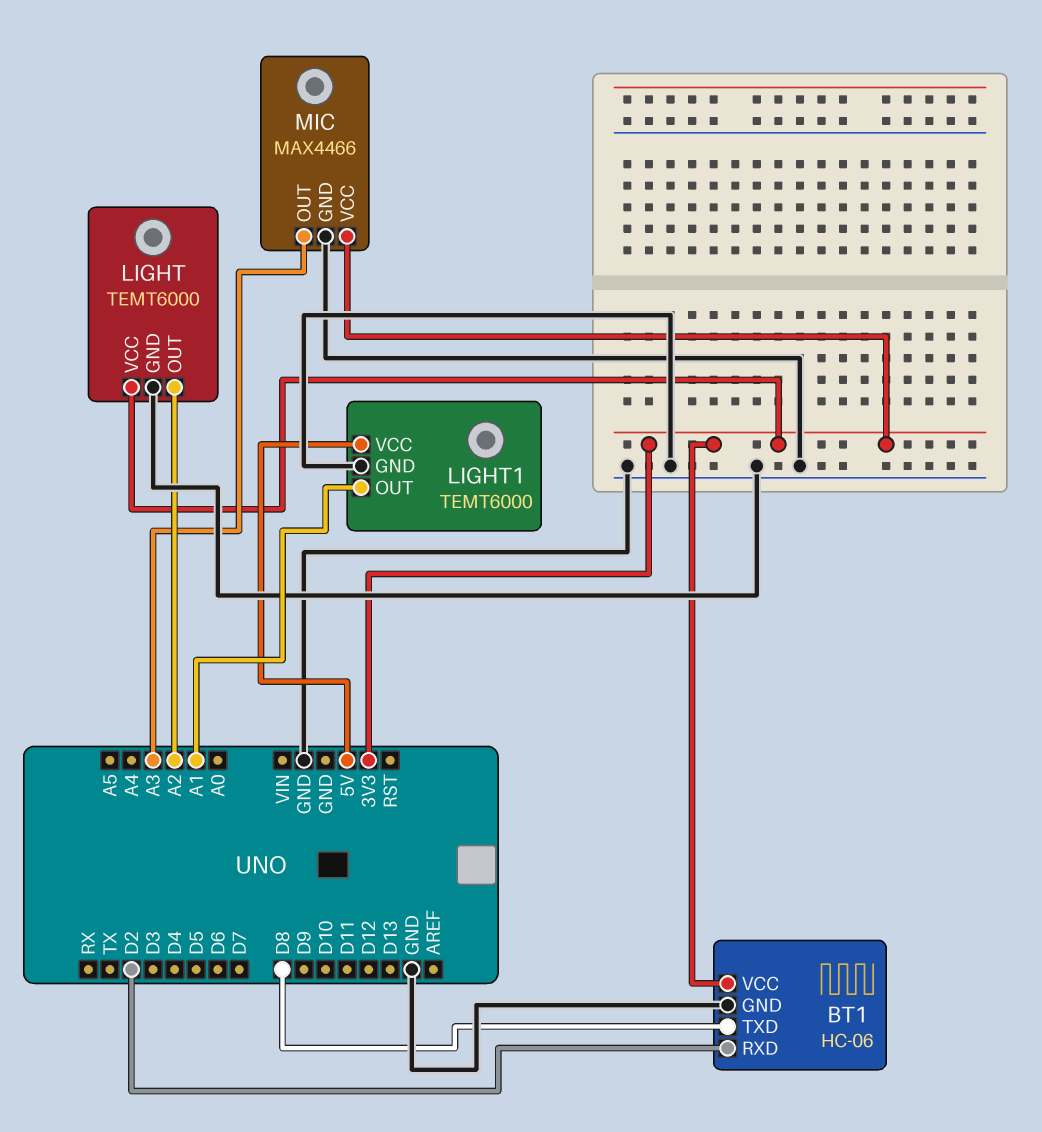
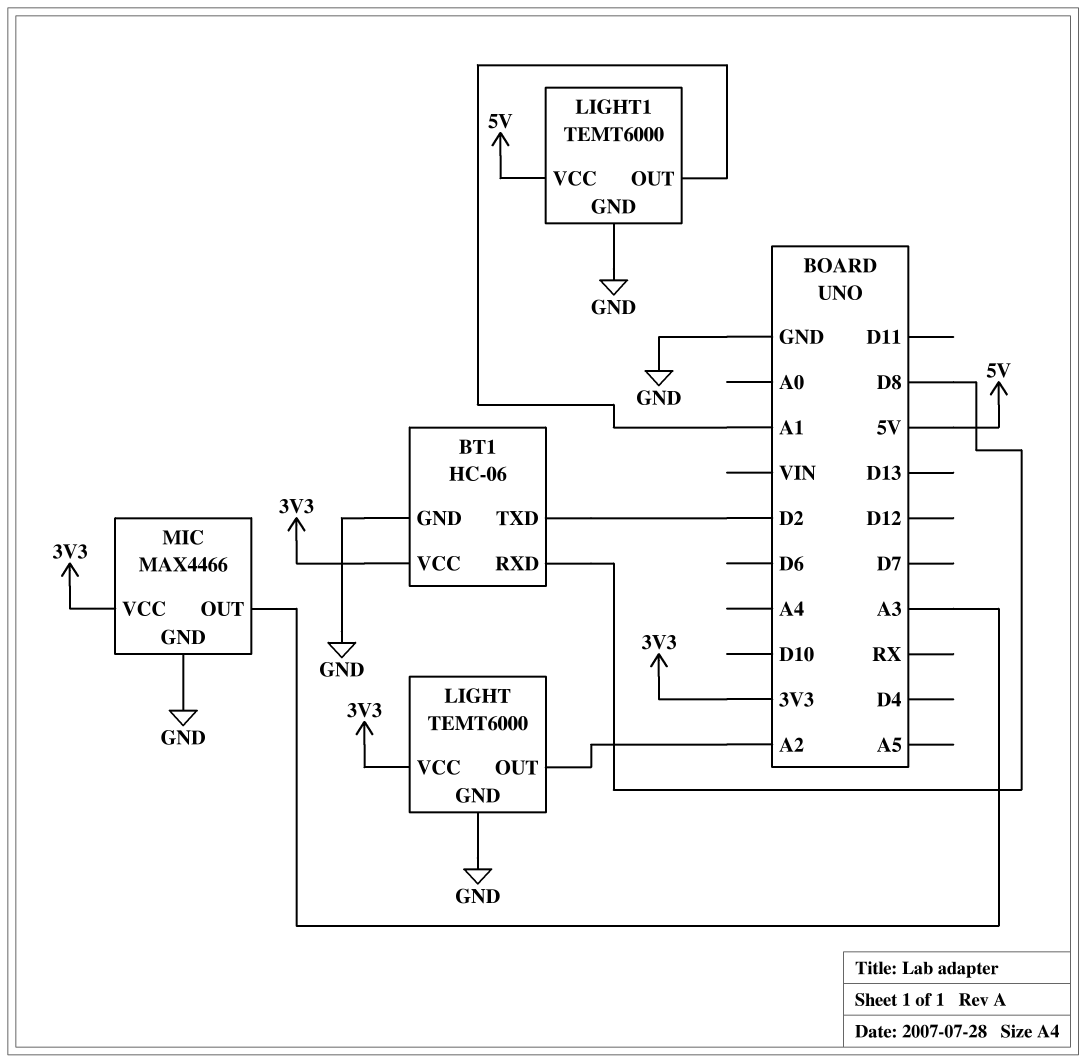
BT1 pin RXD: D2 -> D8
BT1 pin TXD: D8 -> D2

